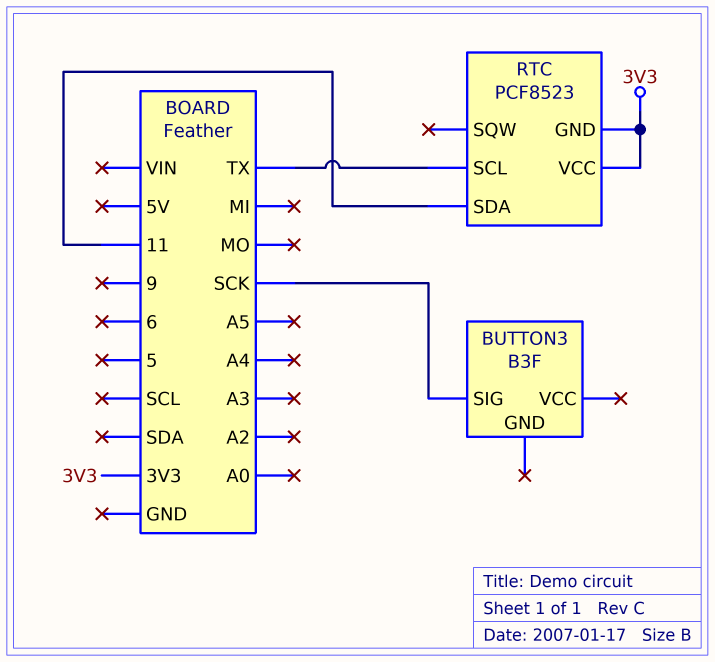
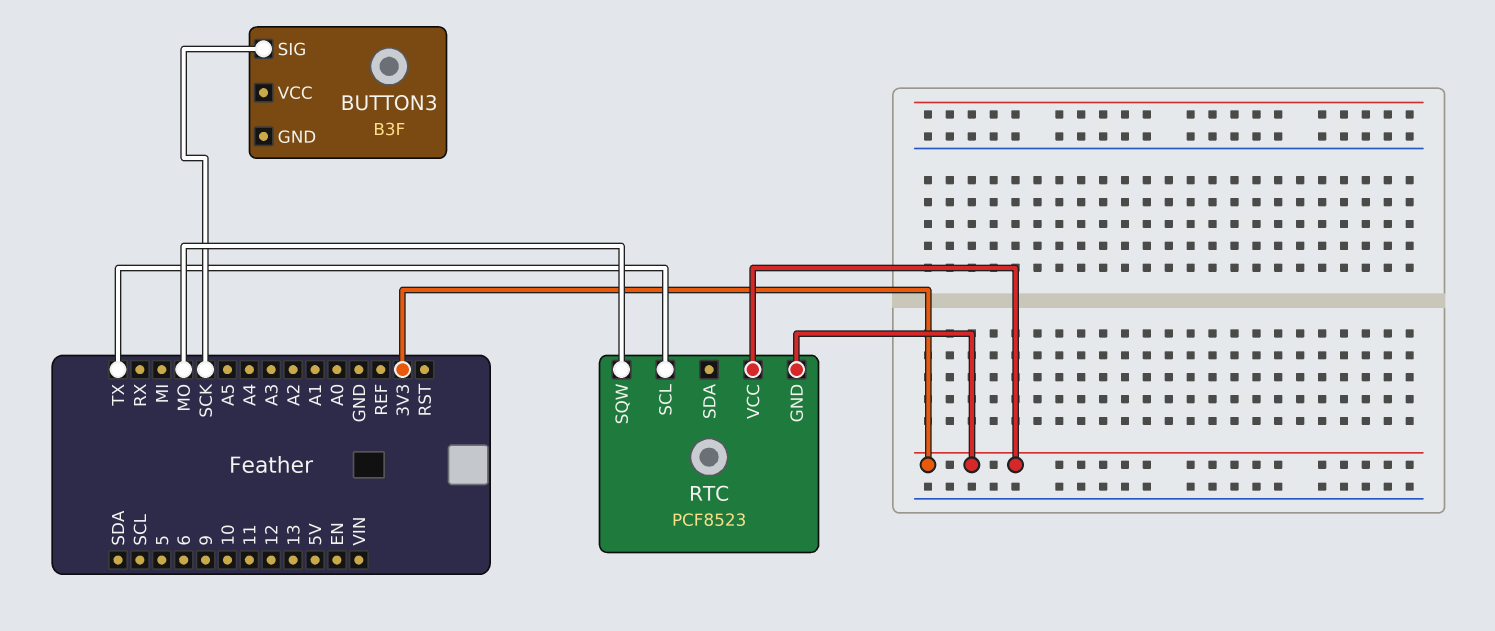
RTC pin SDA: 11 -> none
RTC pin SQW: none -> MO

